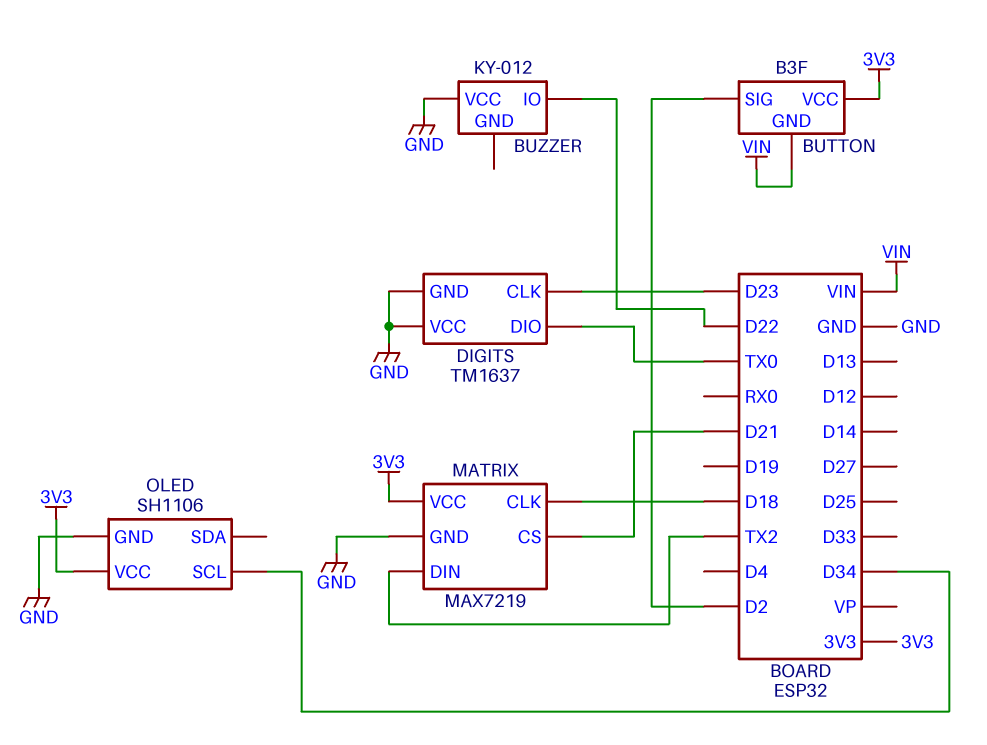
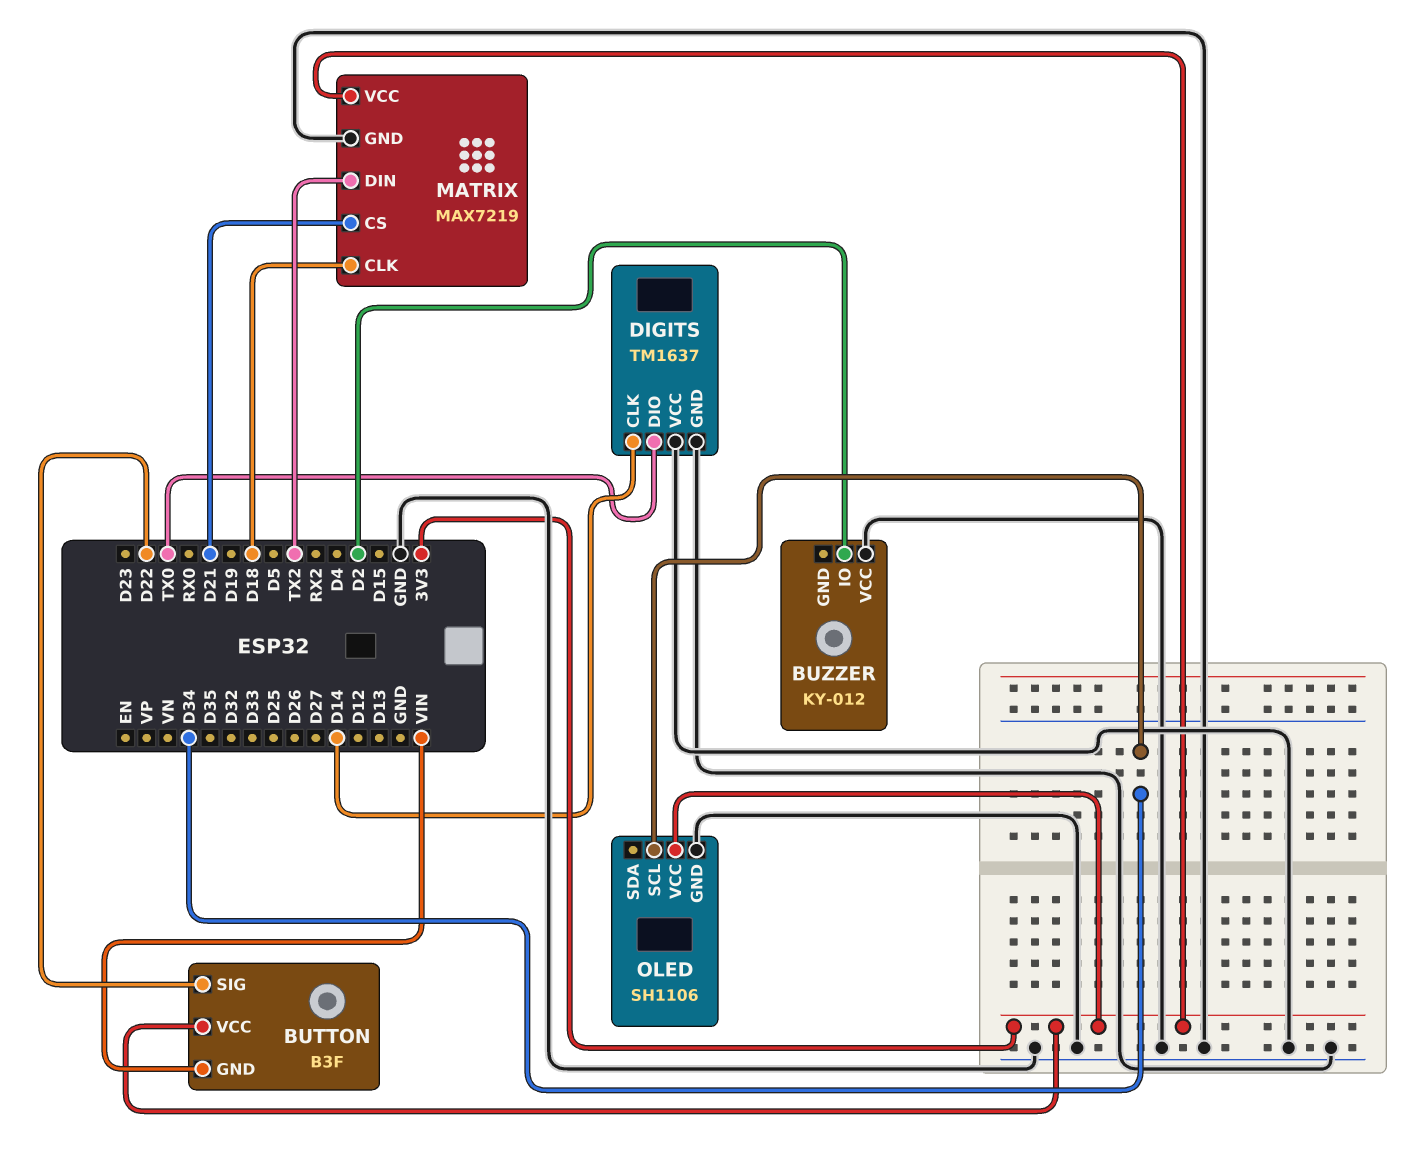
BUTTON pin SIG: D2 -> D22
BUZZER pin IO: D22 -> D2
DIGITS pin CLK: D23 -> D14

